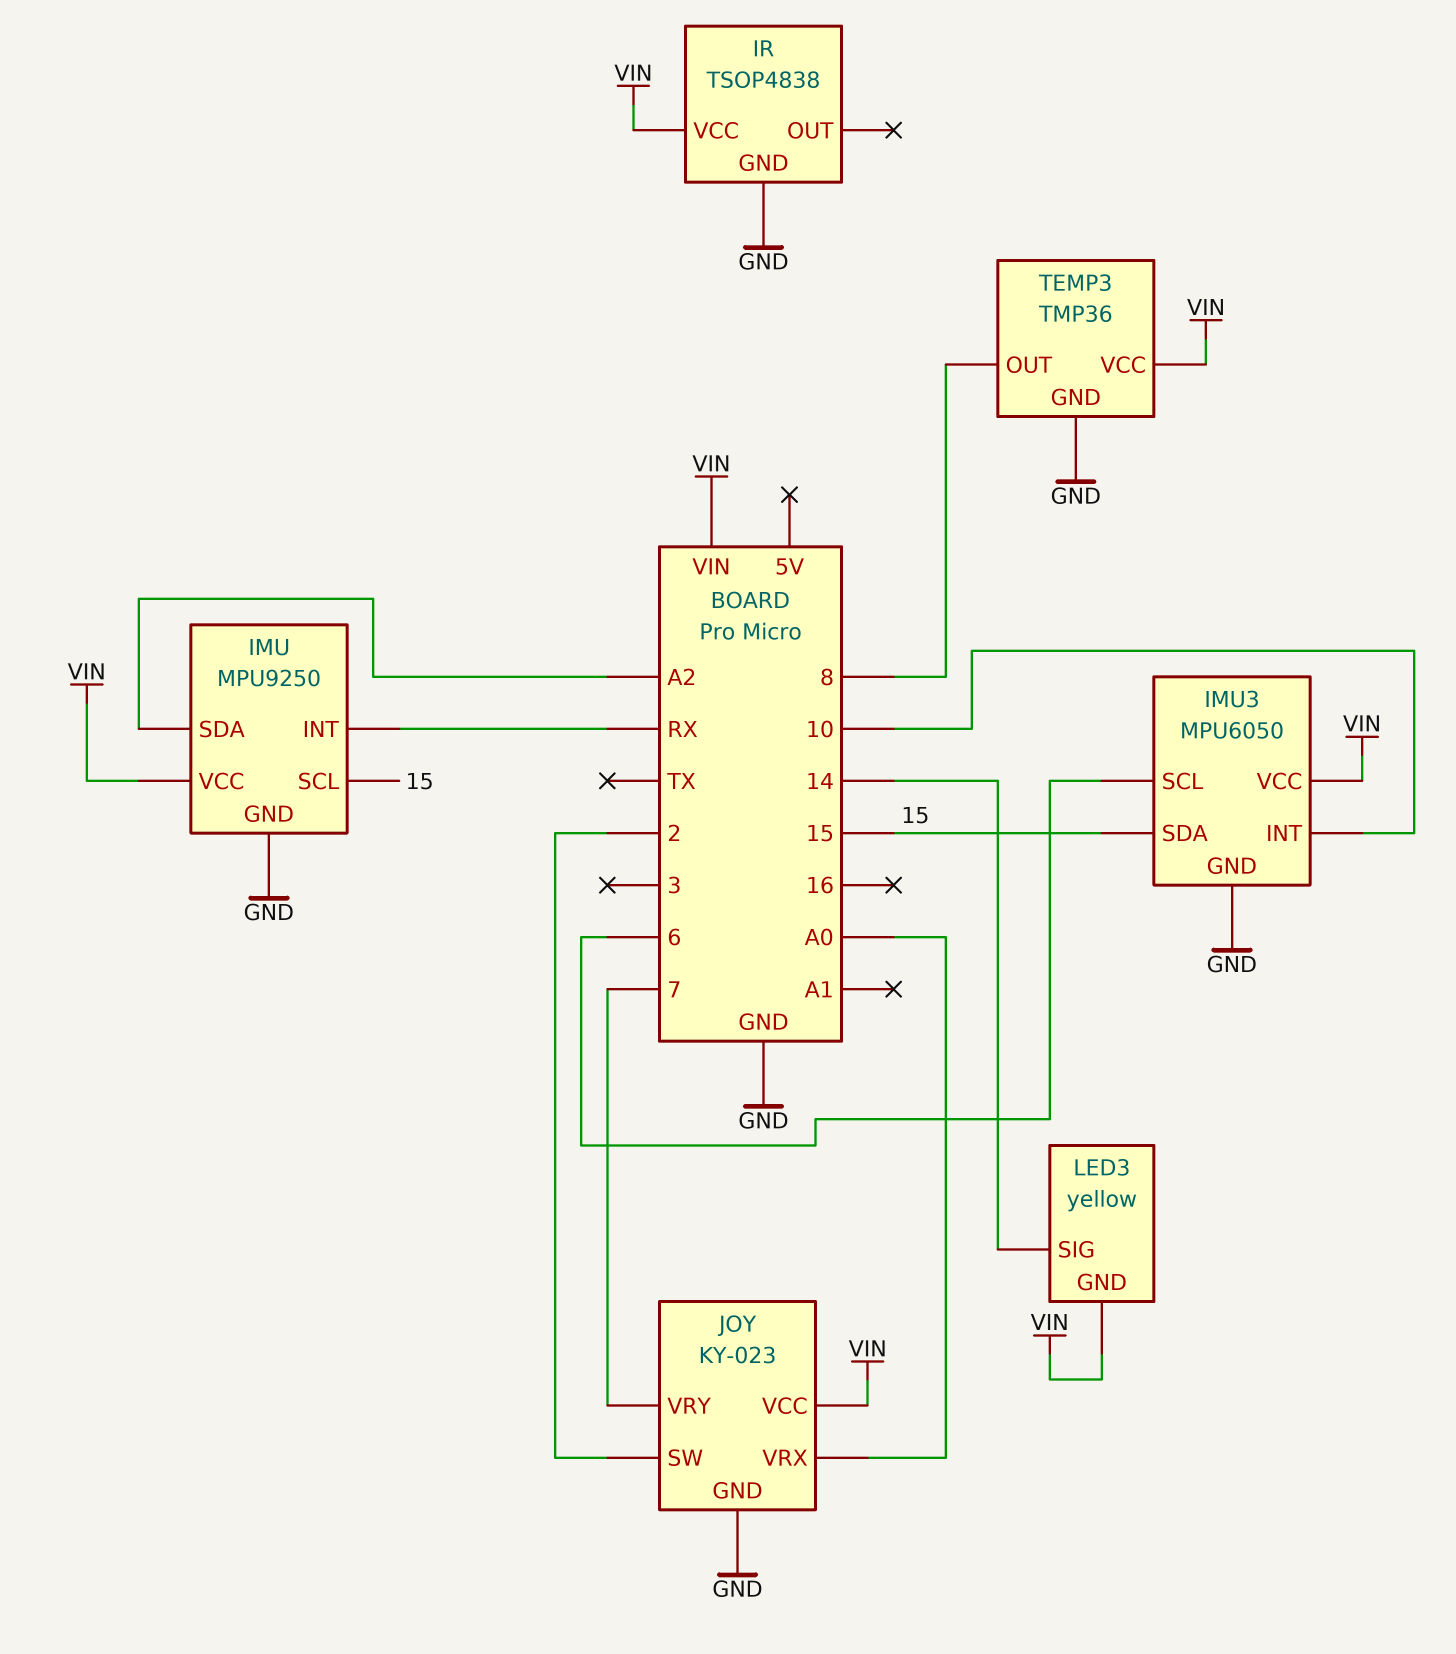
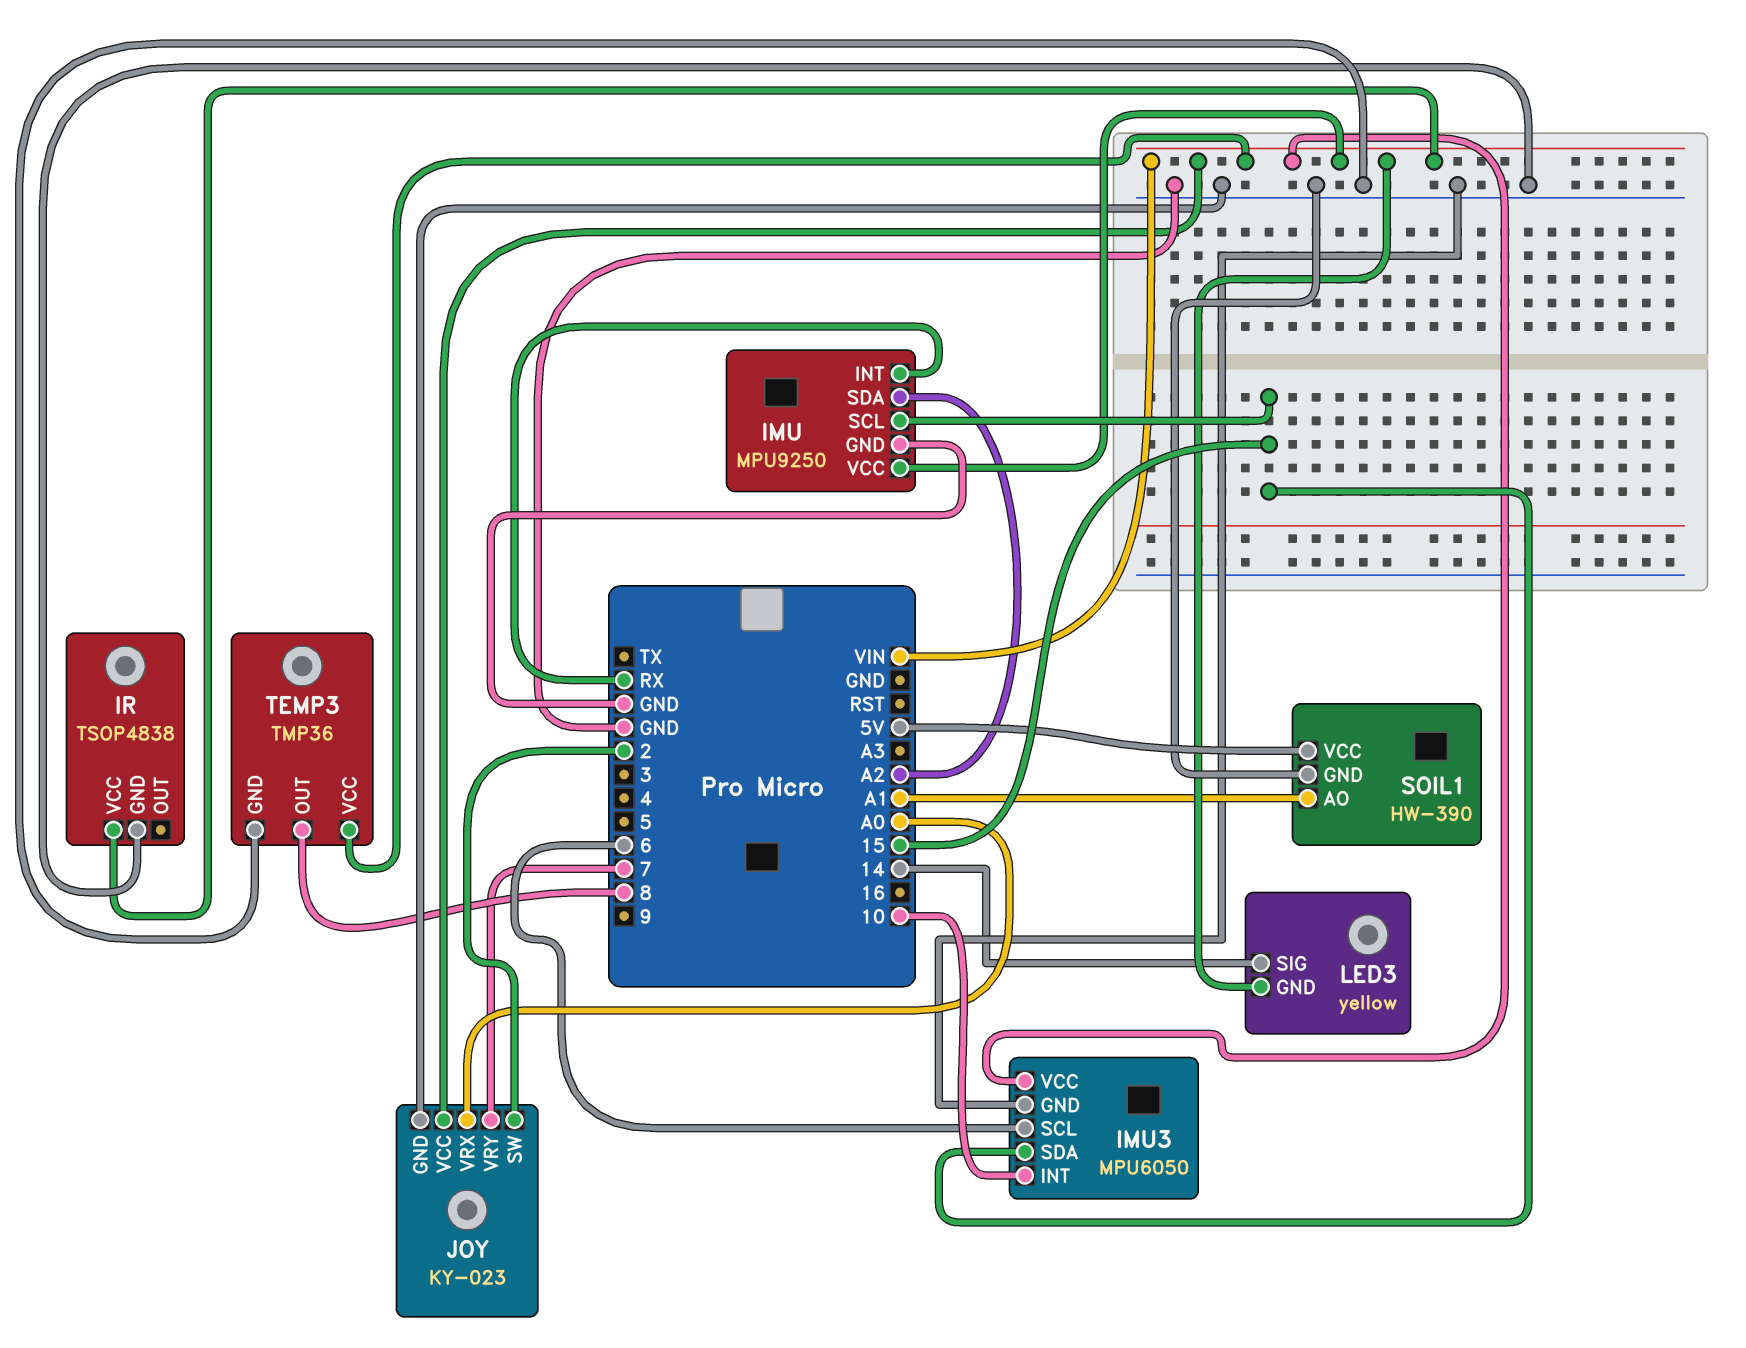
SOIL1: none -> HW-390
SOIL1 pin AO: none -> A1
SOIL1 pin GND: none -> GND
SOIL1 pin VCC: none -> 5V

